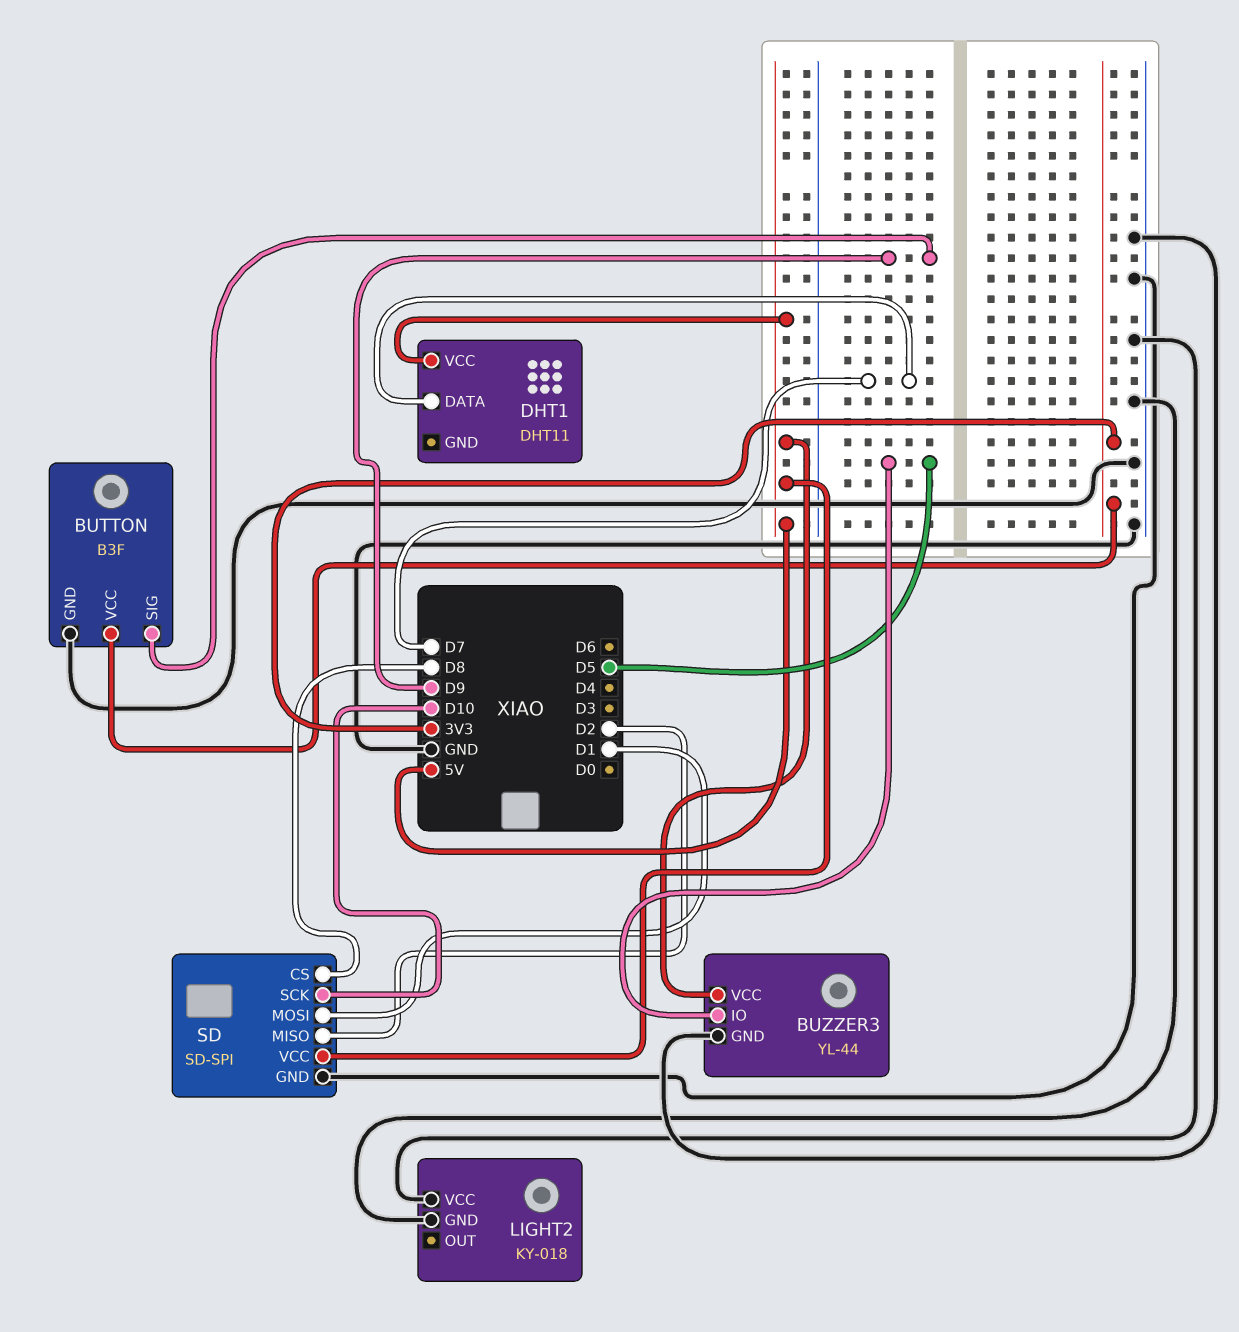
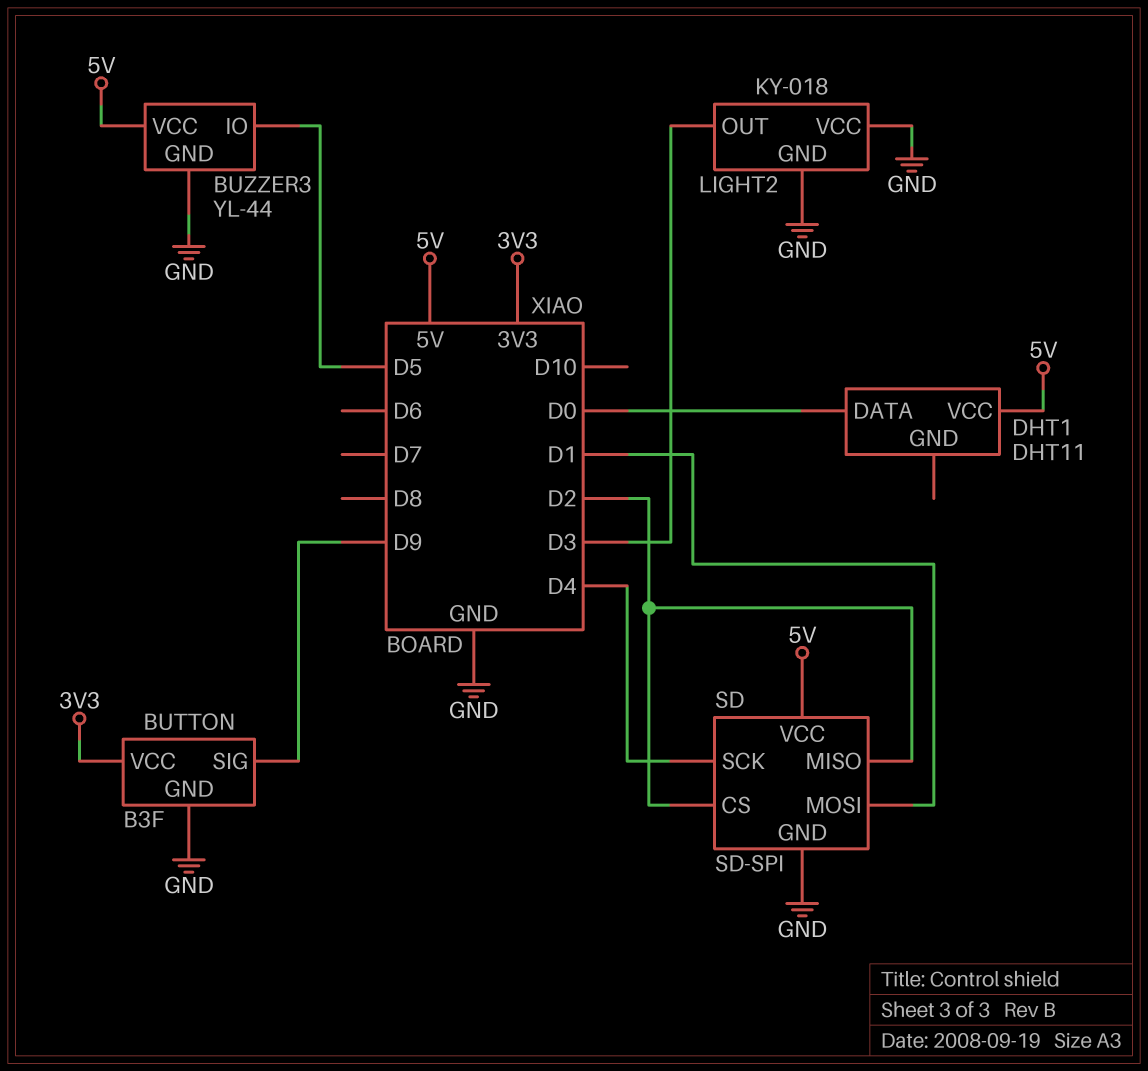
DHT1 pin DATA: D7 -> D0
LIGHT2 pin OUT: none -> D3
SD pin CS: D8 -> D2
SD pin SCK: D10 -> D4

